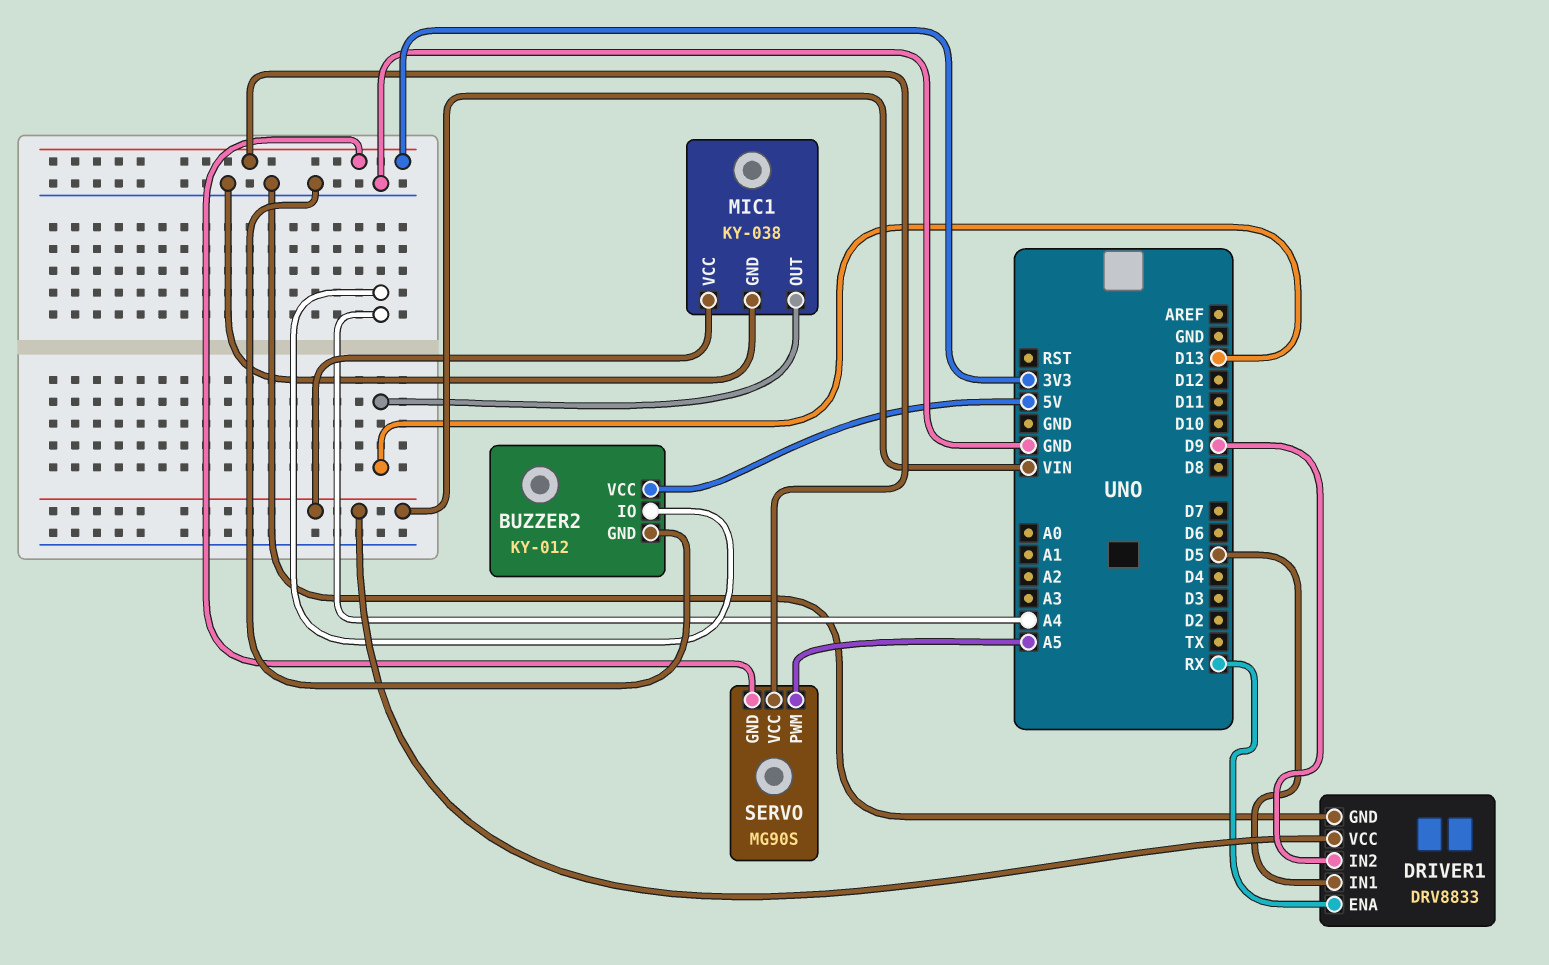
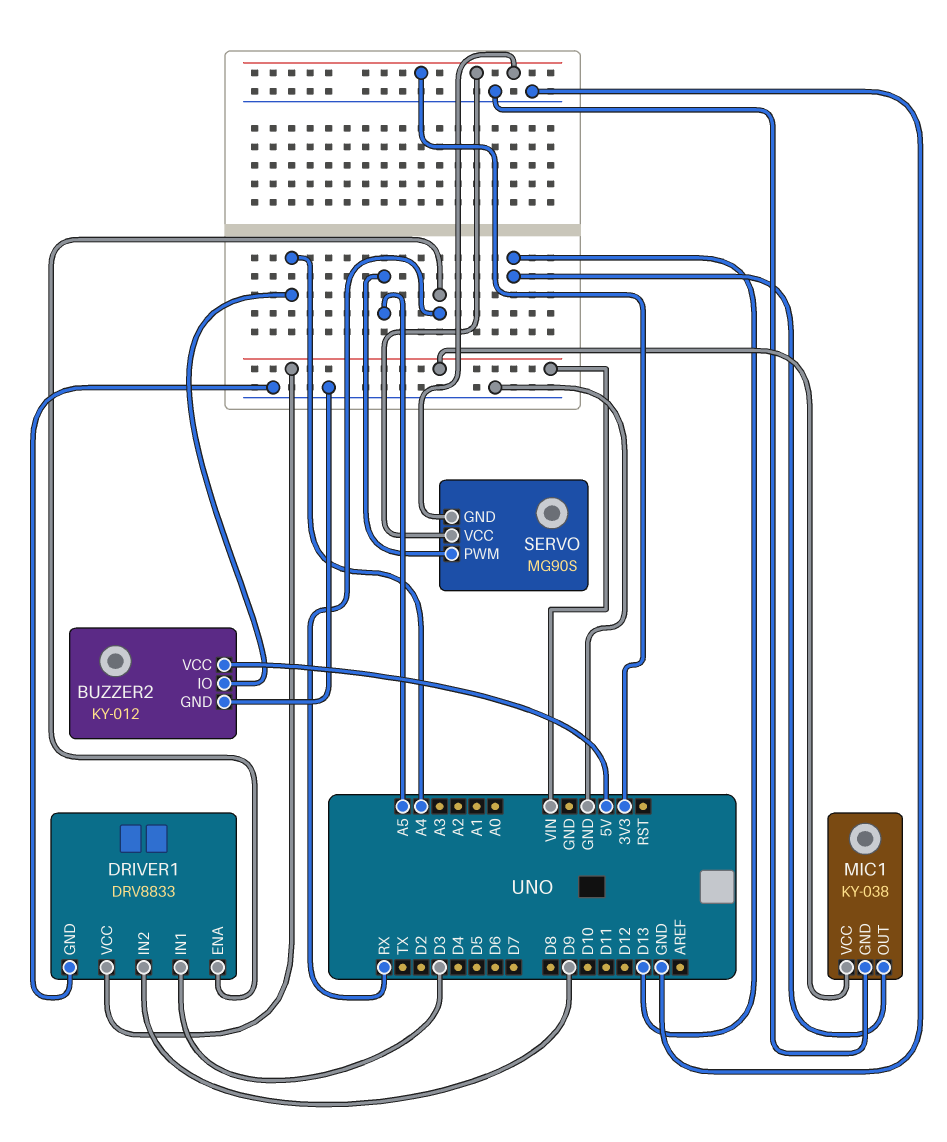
DRIVER1 pin IN1: D5 -> D3

